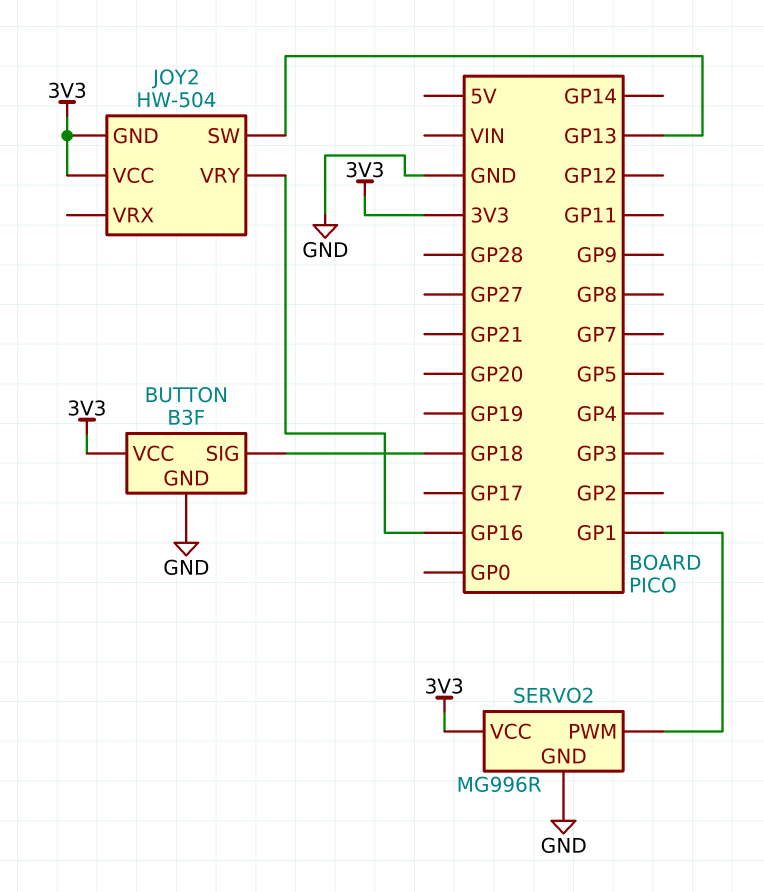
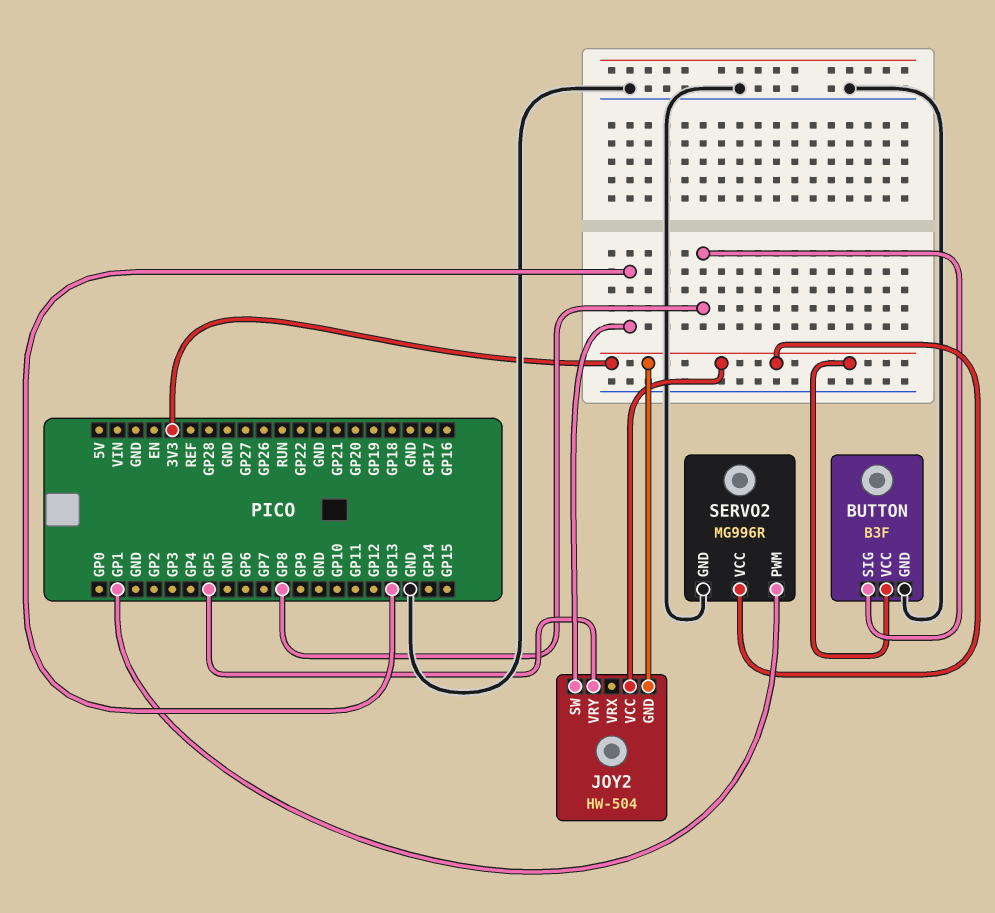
BUTTON pin SIG: GP18 -> GP8
JOY2 pin VRY: GP16 -> GP5

